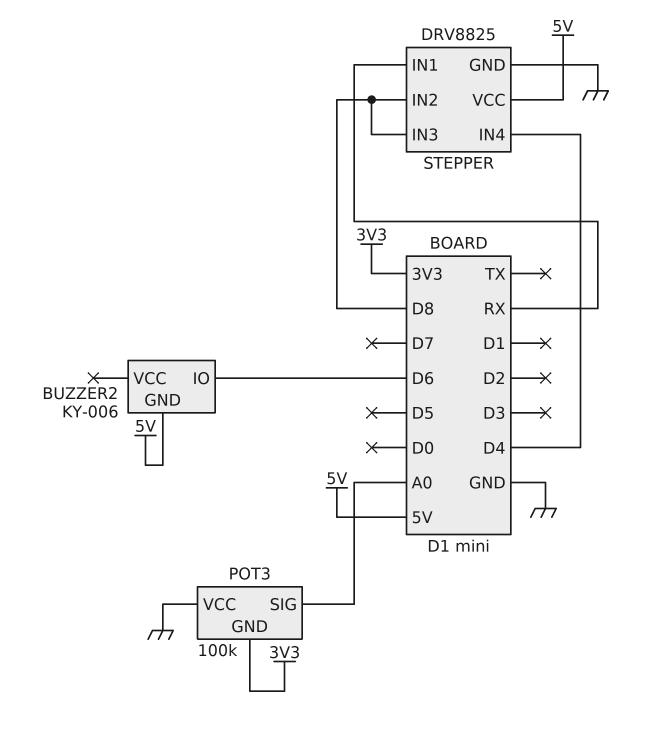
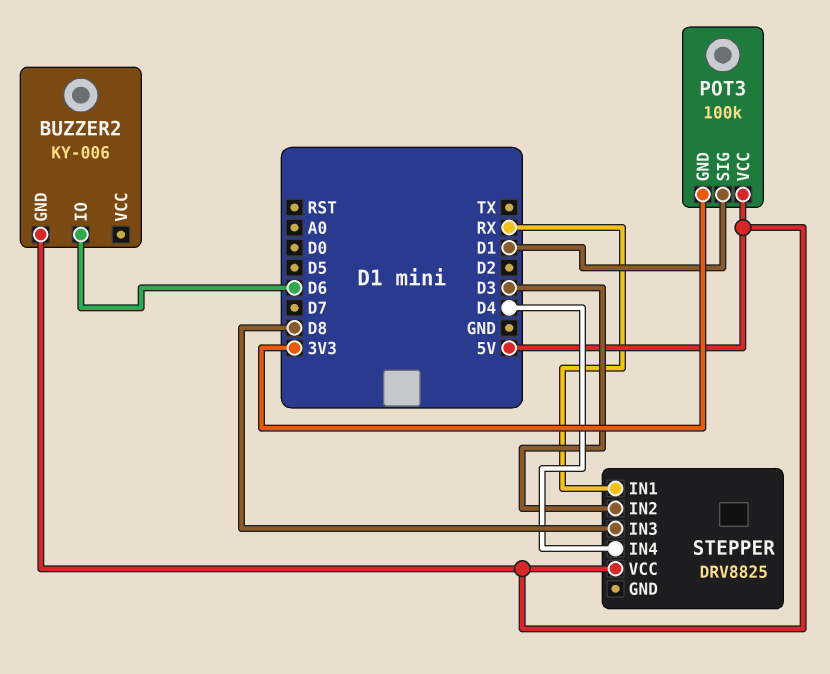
POT3 pin SIG: A0 -> D1
POT3 pin VCC: GND -> 5V
STEPPER pin GND: GND -> none
STEPPER pin IN2: D8 -> D3

